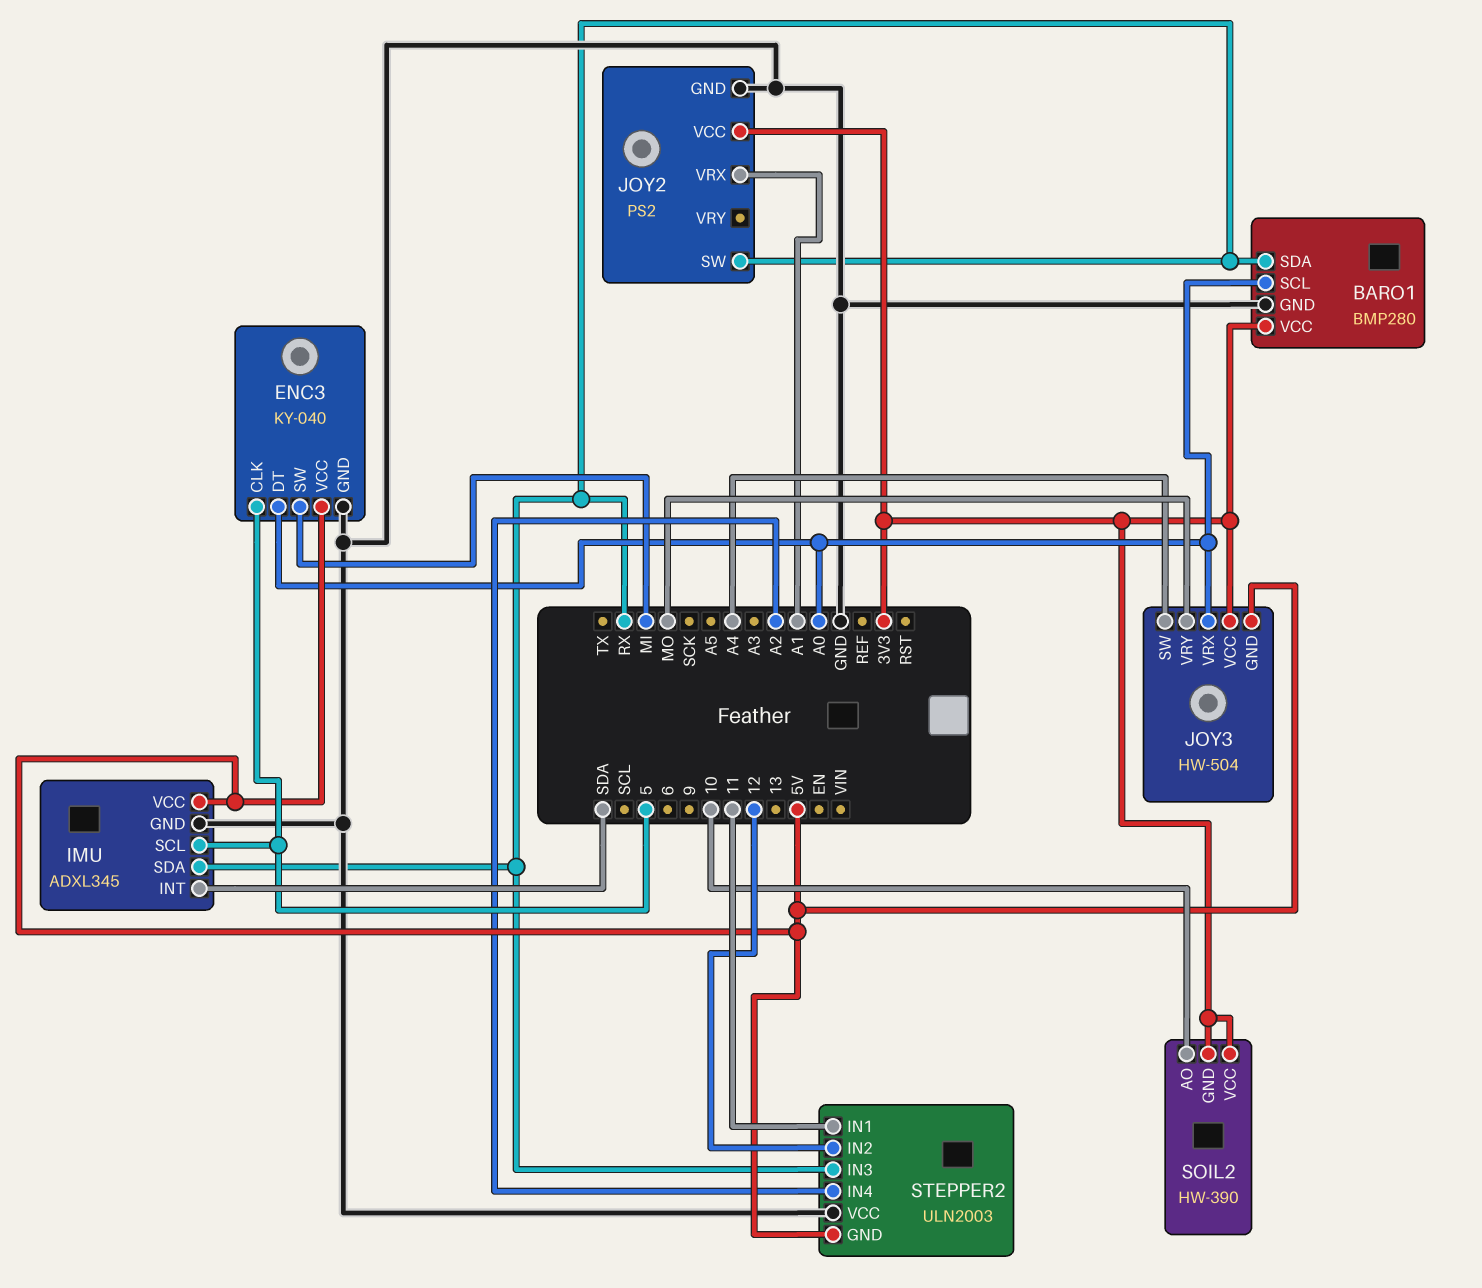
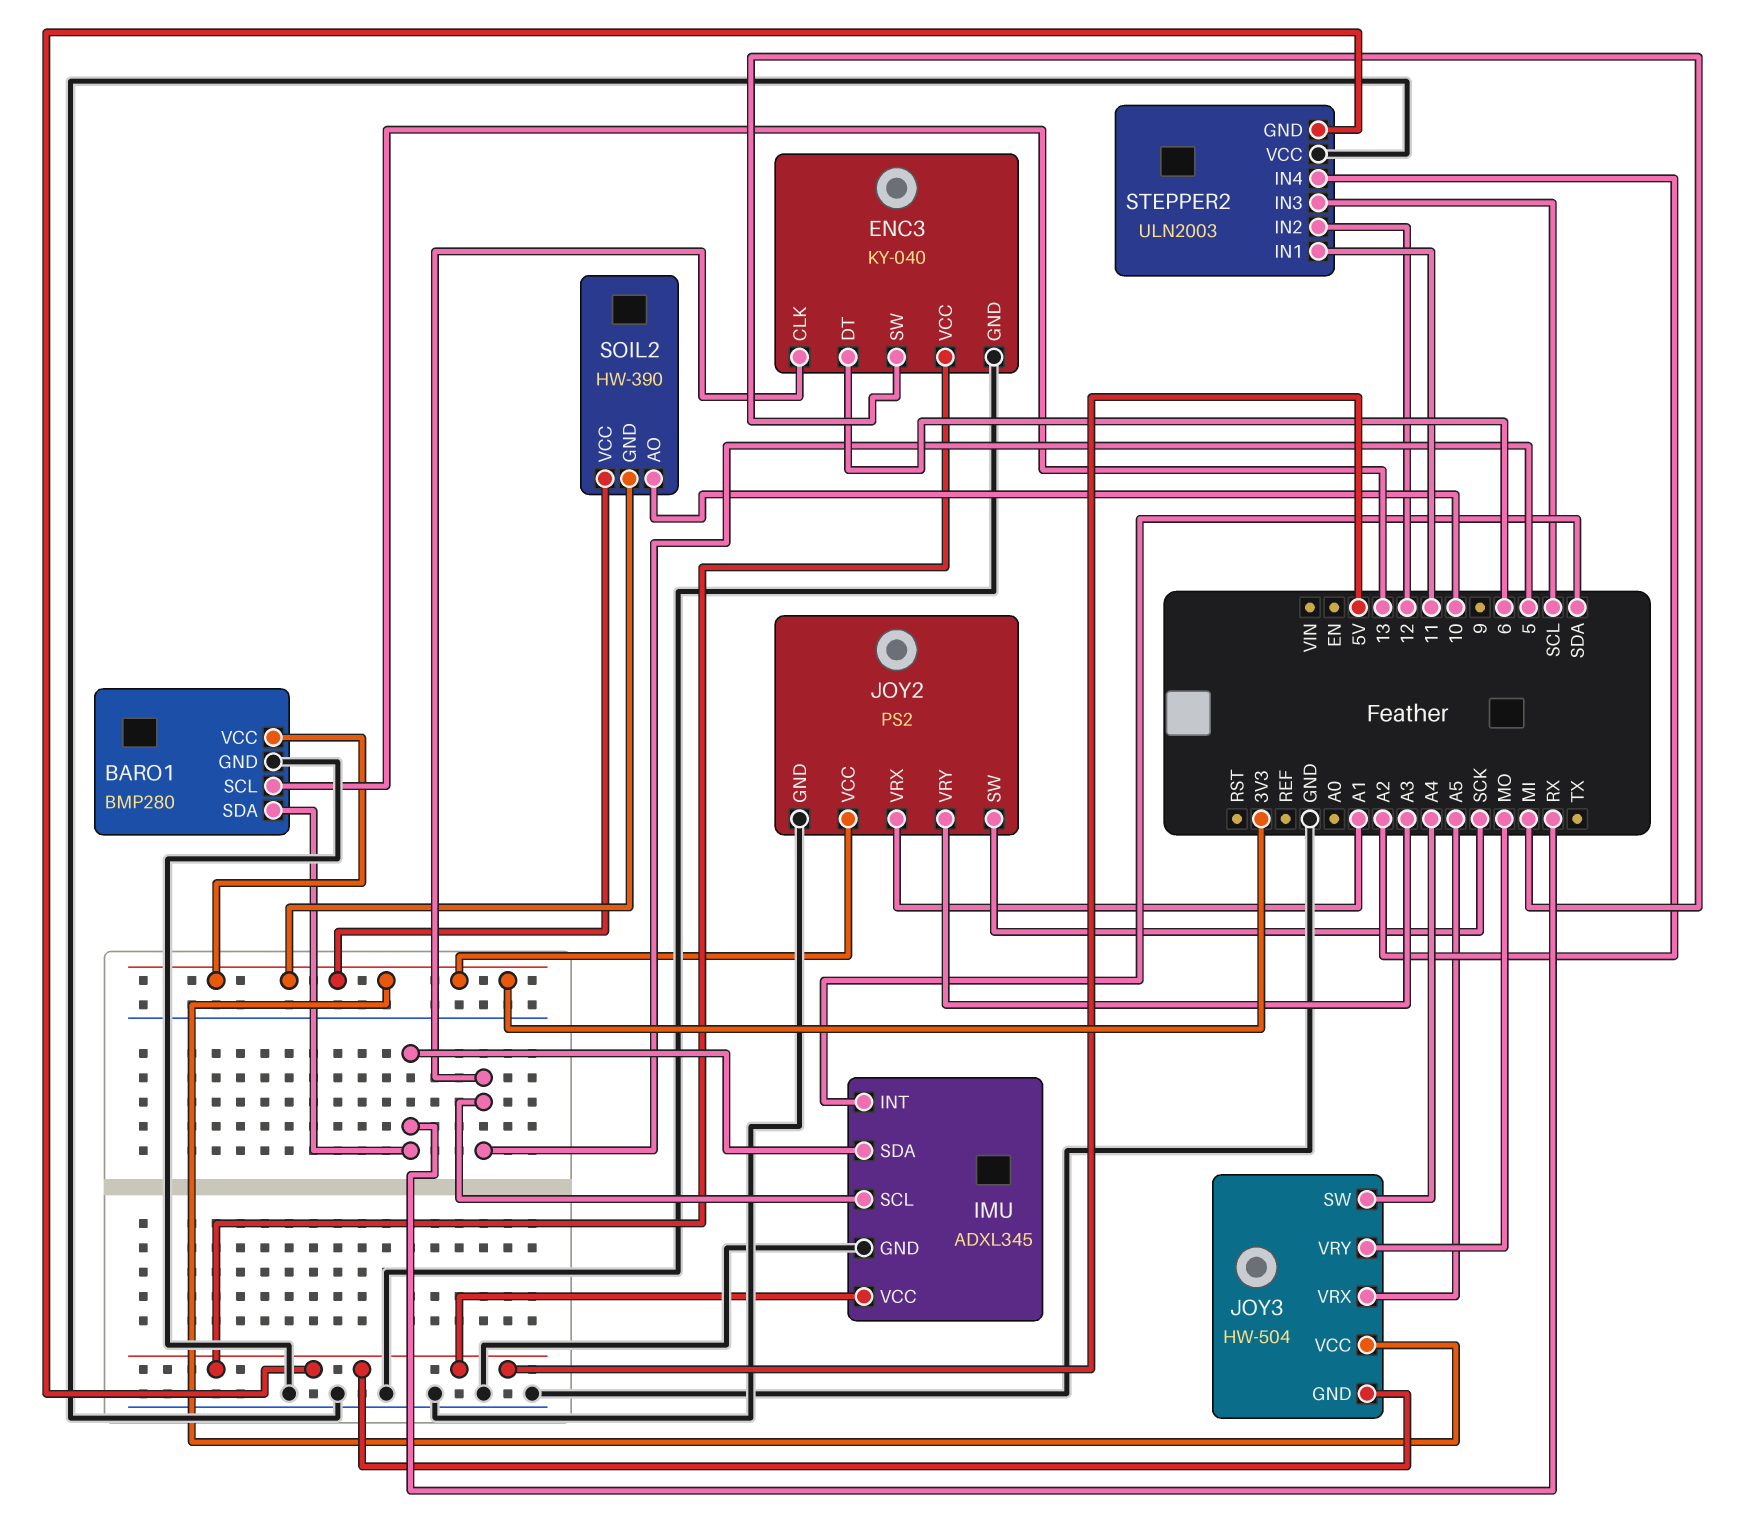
BARO1 pin SCL: A0 -> 13
ENC3 pin DT: A0 -> 6
JOY2 pin SW: RX -> SCK
JOY2 pin VRY: none -> A3
JOY3 pin VRX: A0 -> A5
STEPPER2 pin IN3: RX -> SCL

